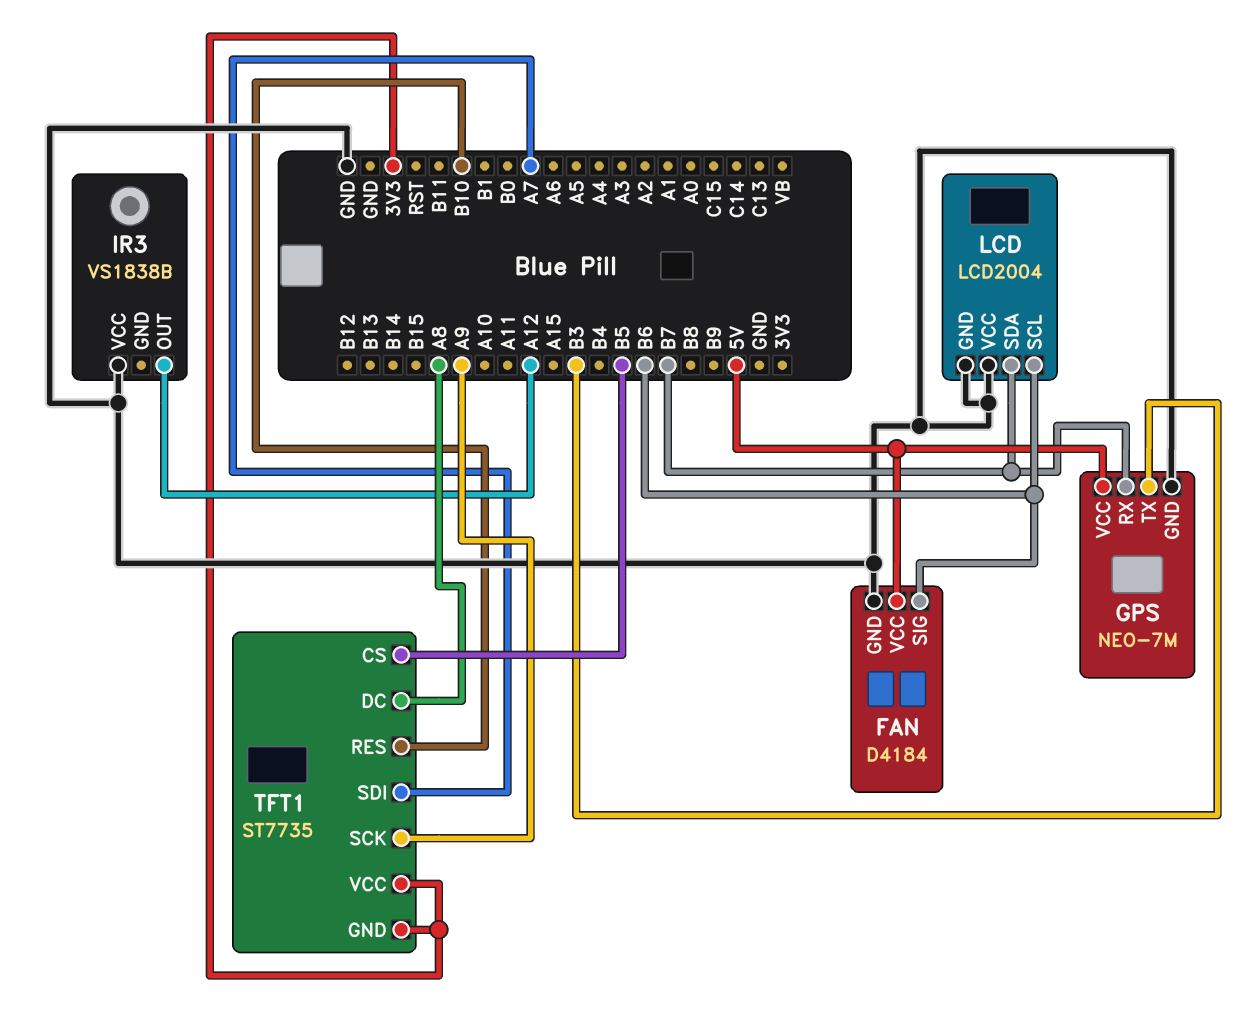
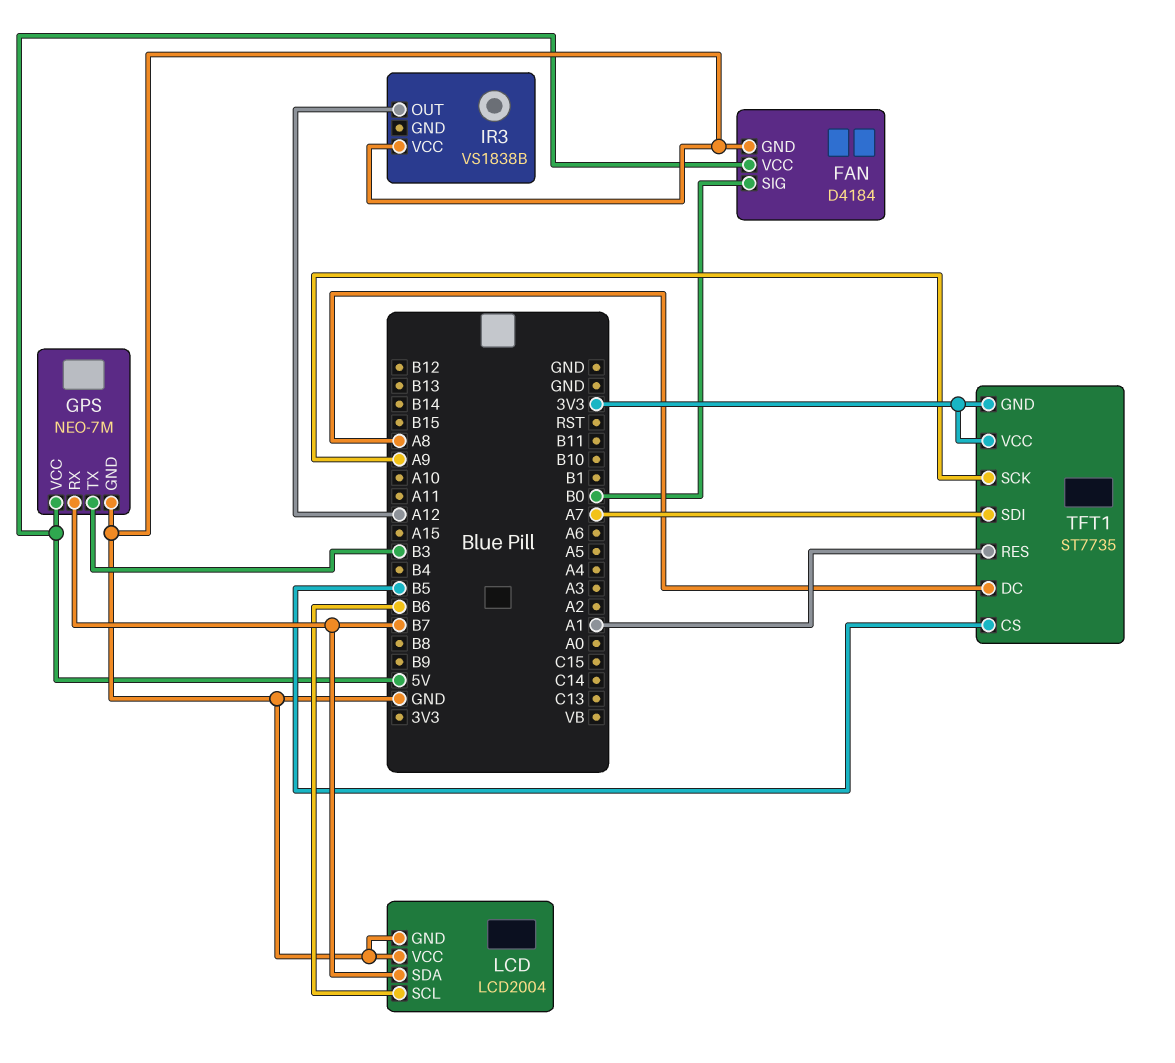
FAN pin SIG: B6 -> B0
TFT1 pin RES: B10 -> A1

